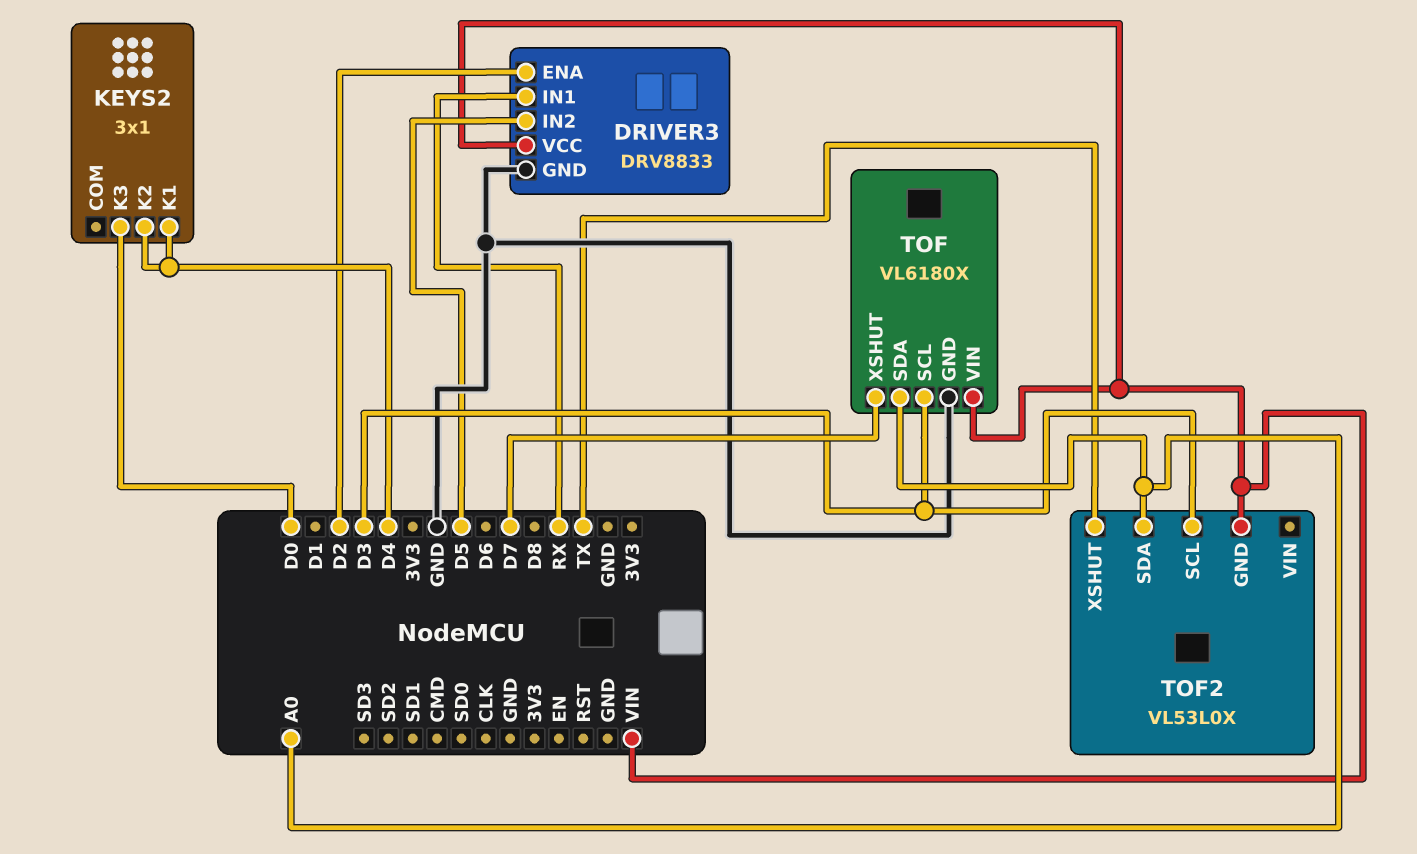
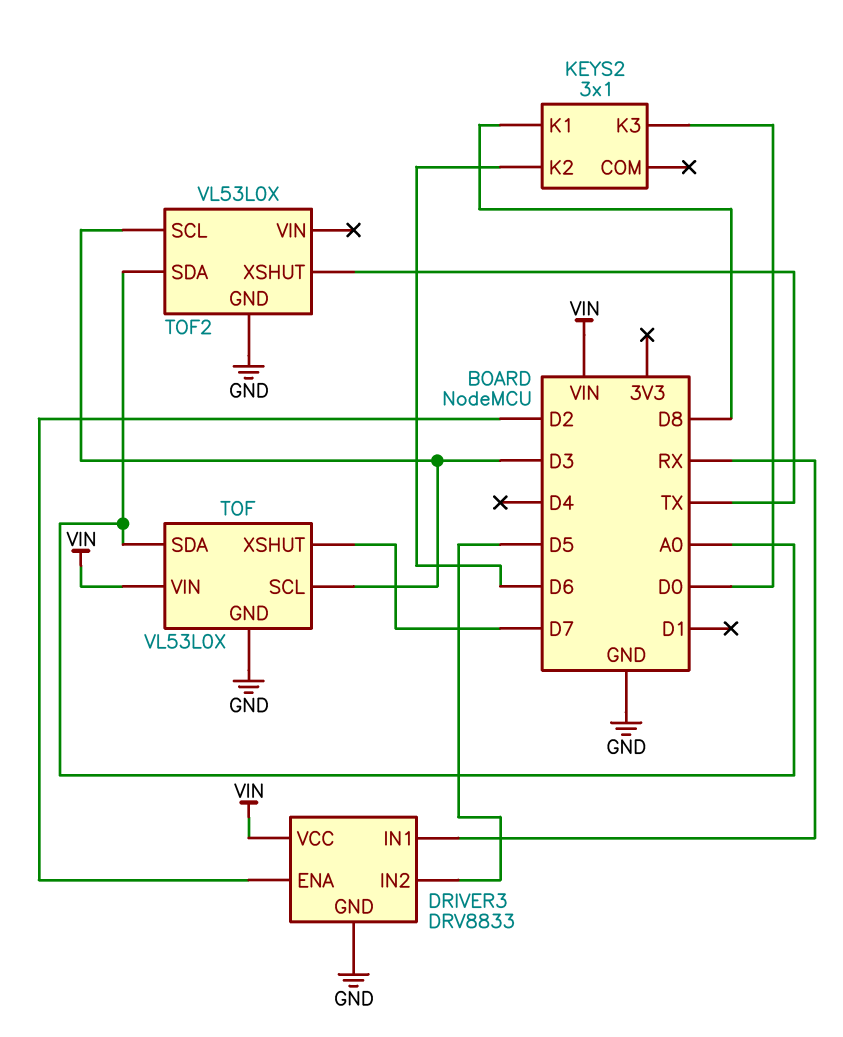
KEYS2 pin K1: D4 -> D8
KEYS2 pin K2: D4 -> D6
TOF: VL6180X -> VL53L0X
TOF2 pin GND: VIN -> GND

